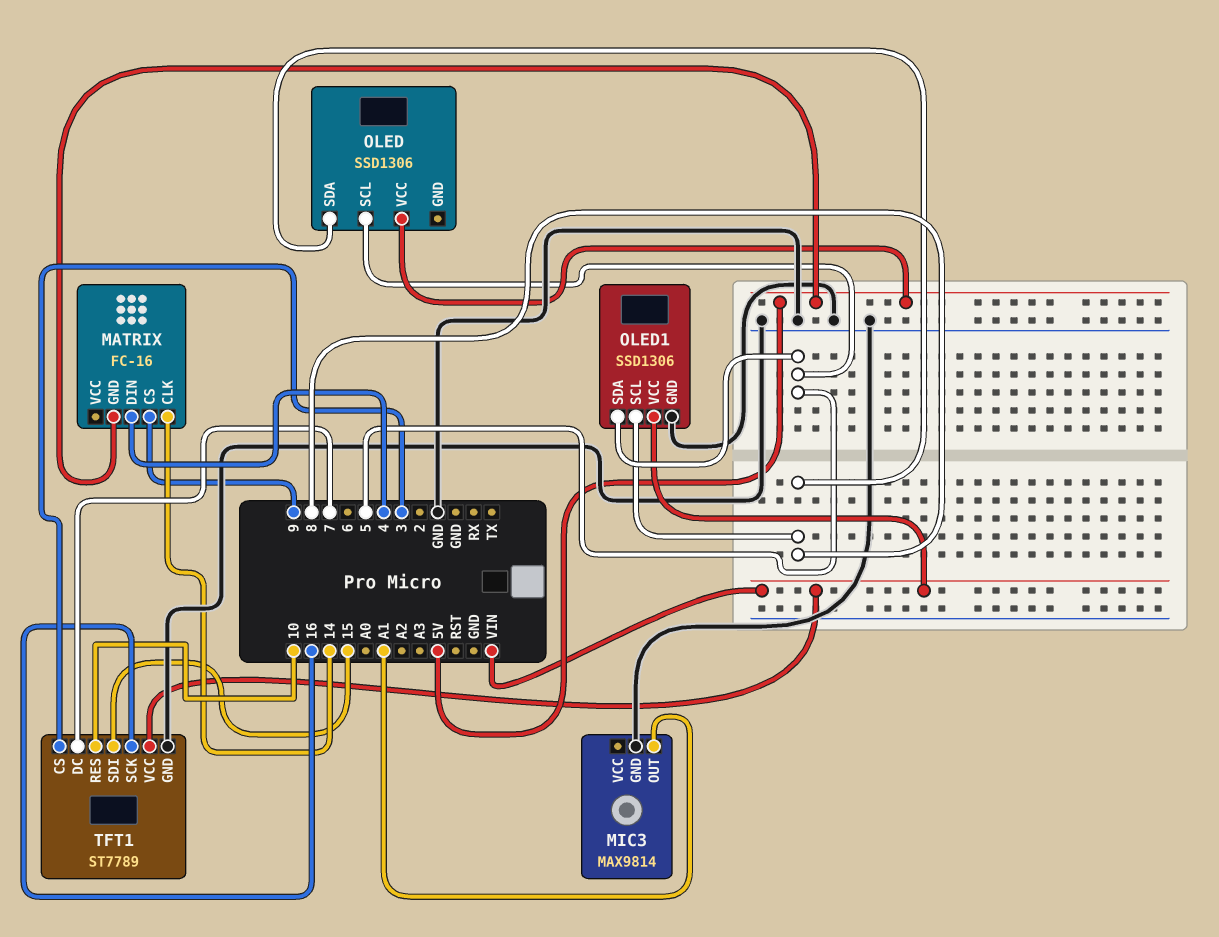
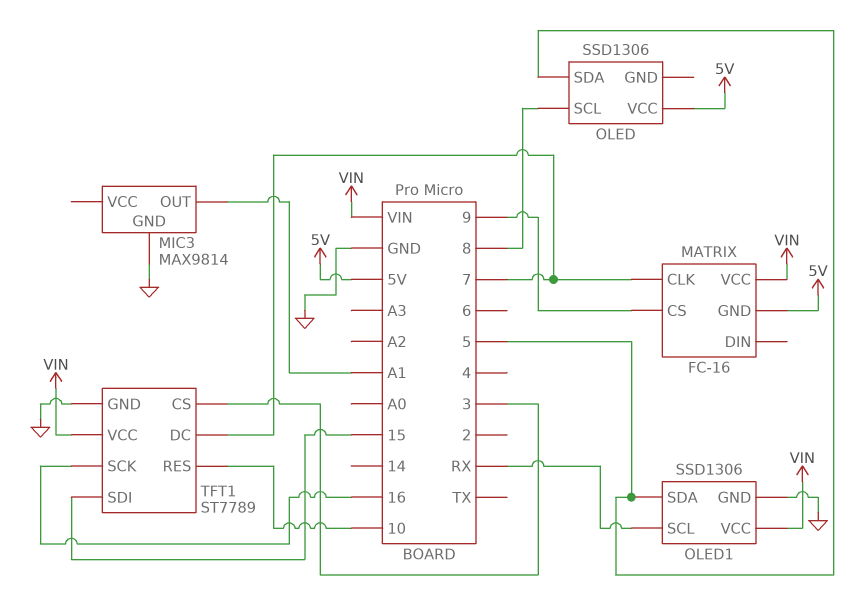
MATRIX pin CLK: 14 -> 7
MATRIX pin DIN: 4 -> none
MATRIX pin VCC: none -> VIN
OLED pin SCL: 5 -> 8
OLED pin SDA: 8 -> 5
OLED1 pin SCL: 8 -> RX

